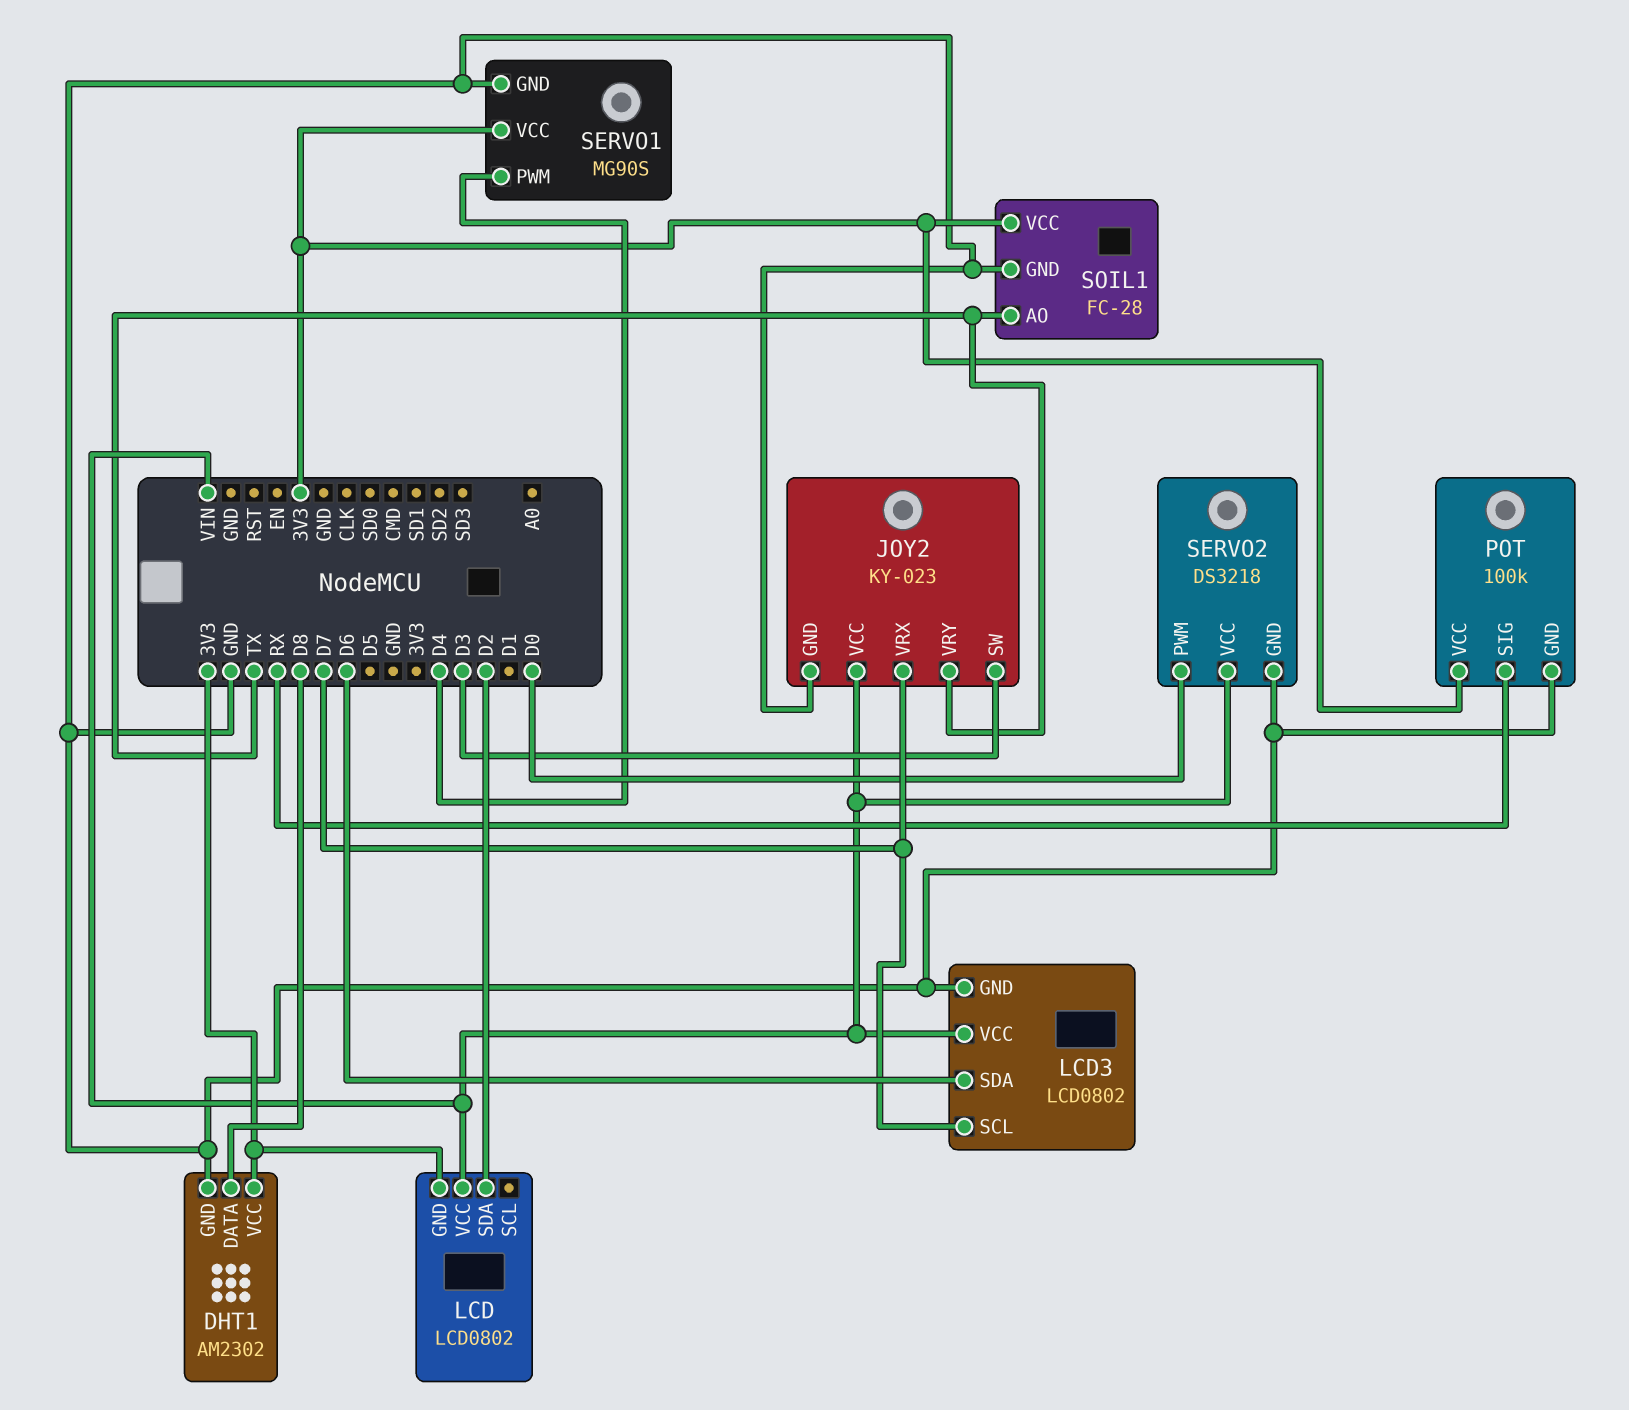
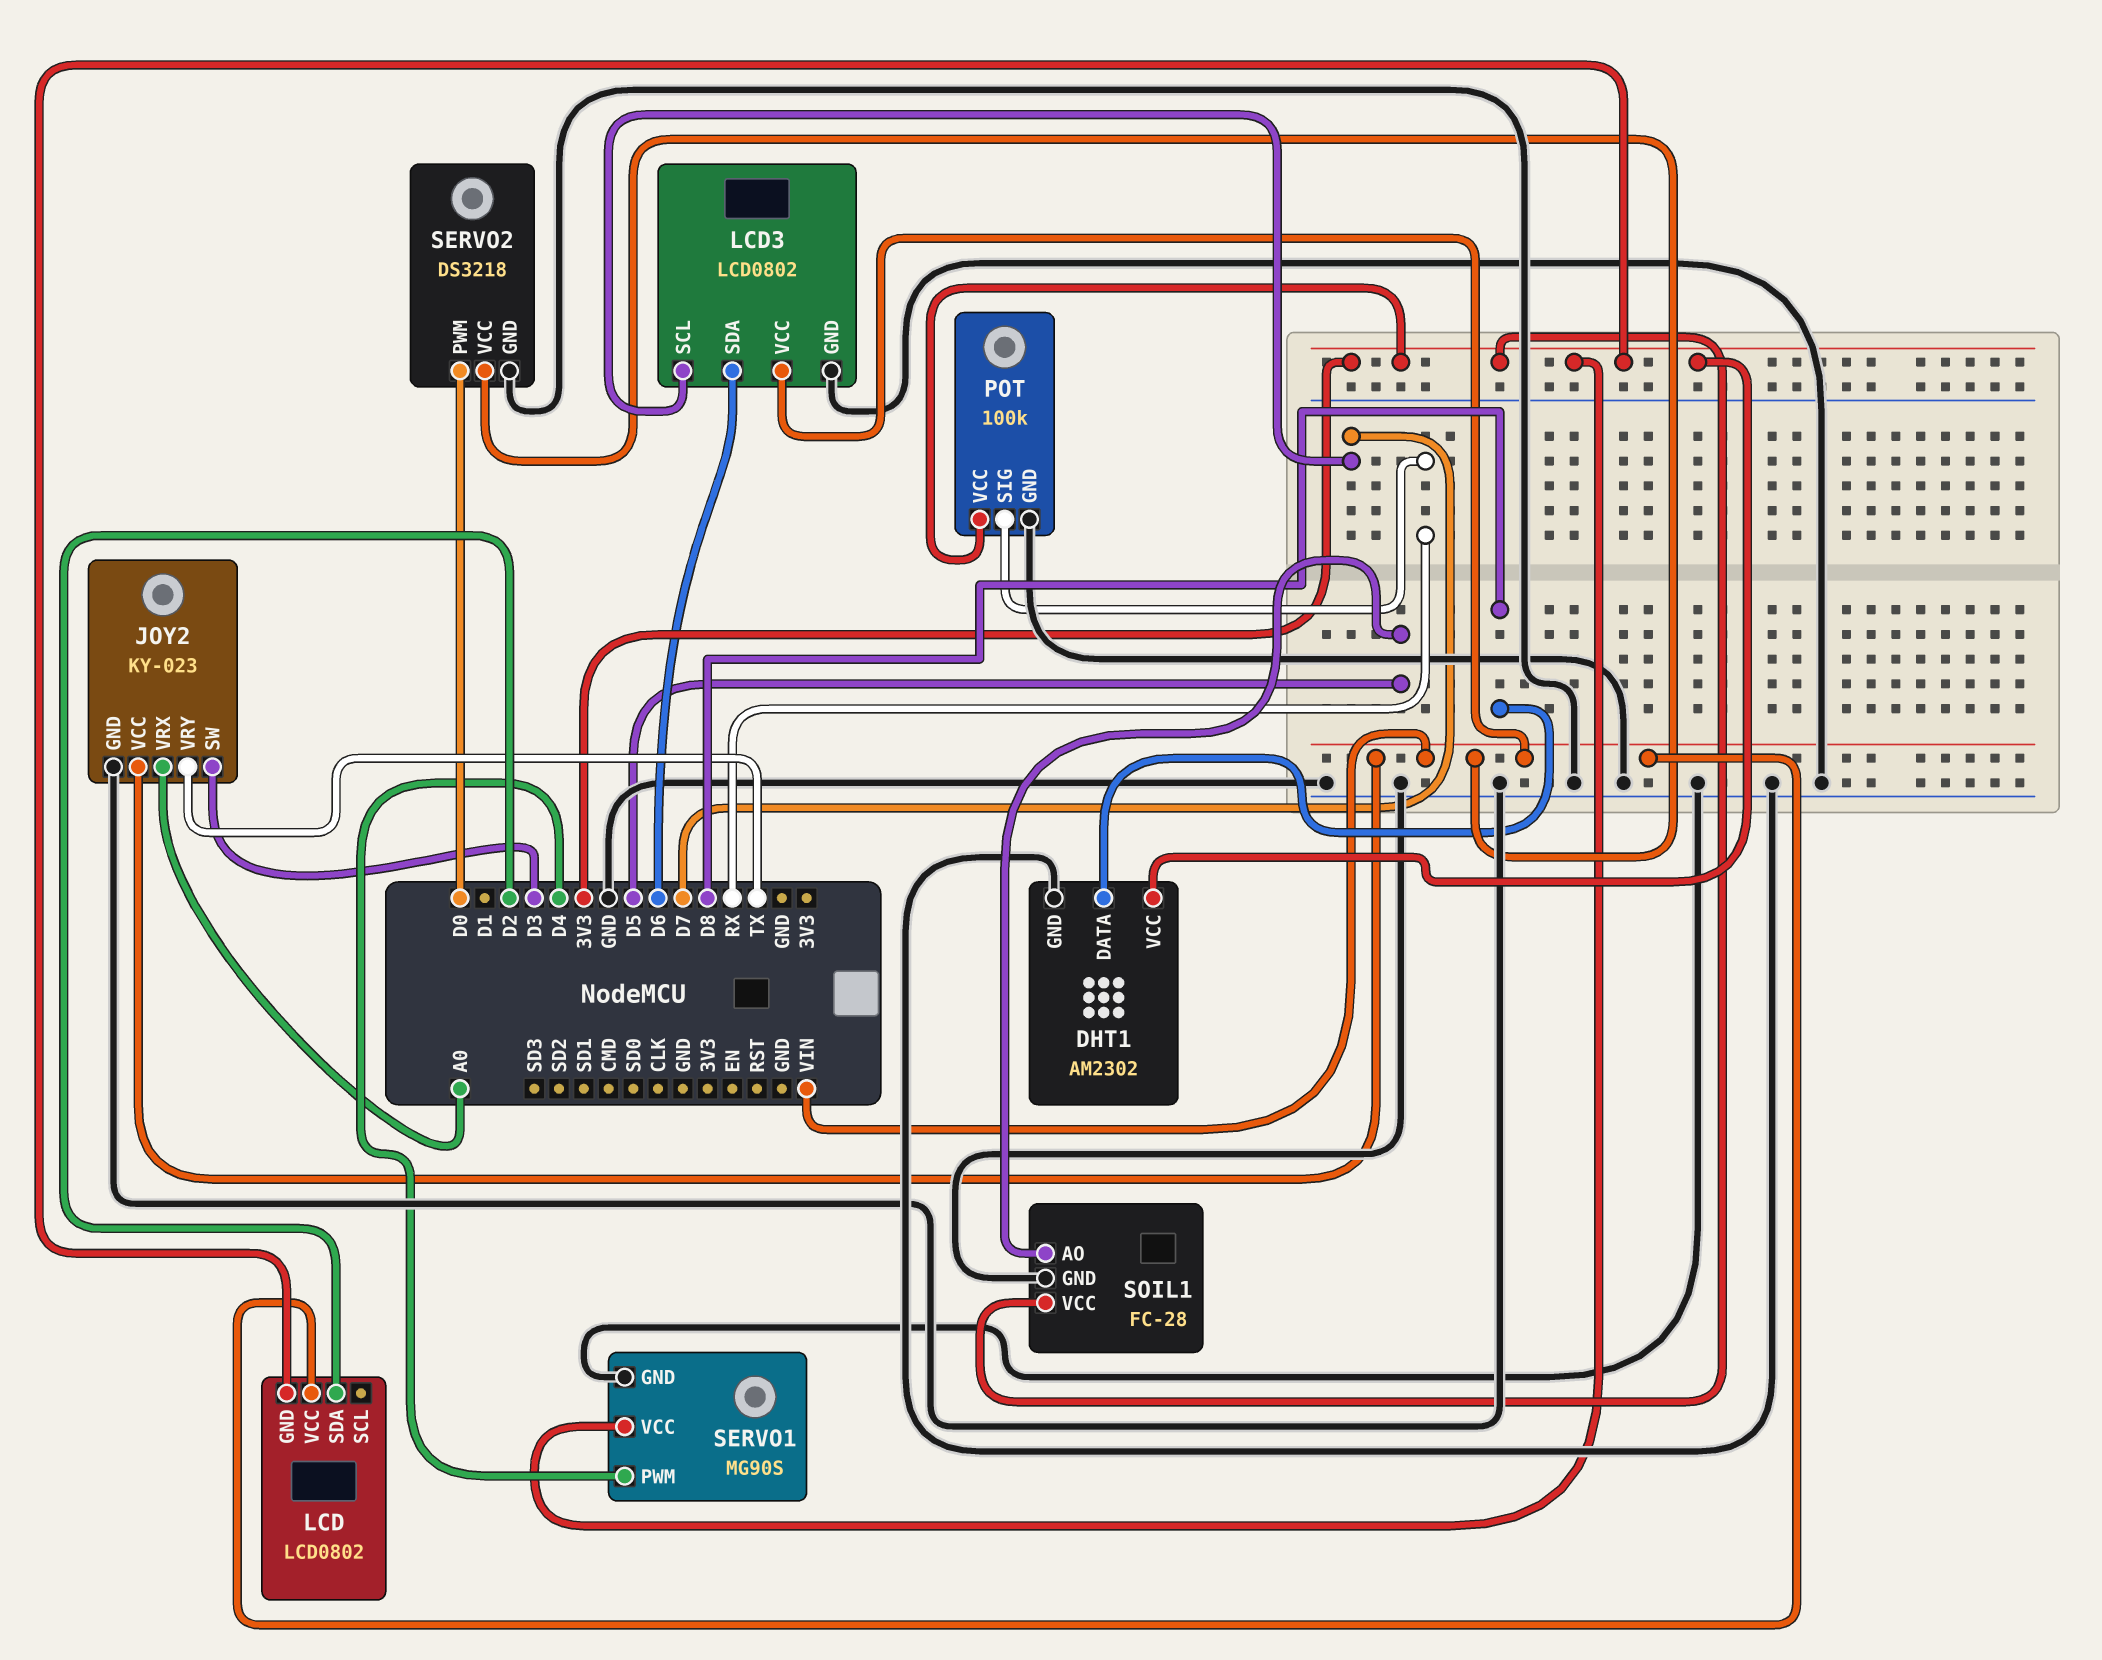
JOY2 pin VRX: D7 -> A0
SOIL1 pin AO: TX -> D5

